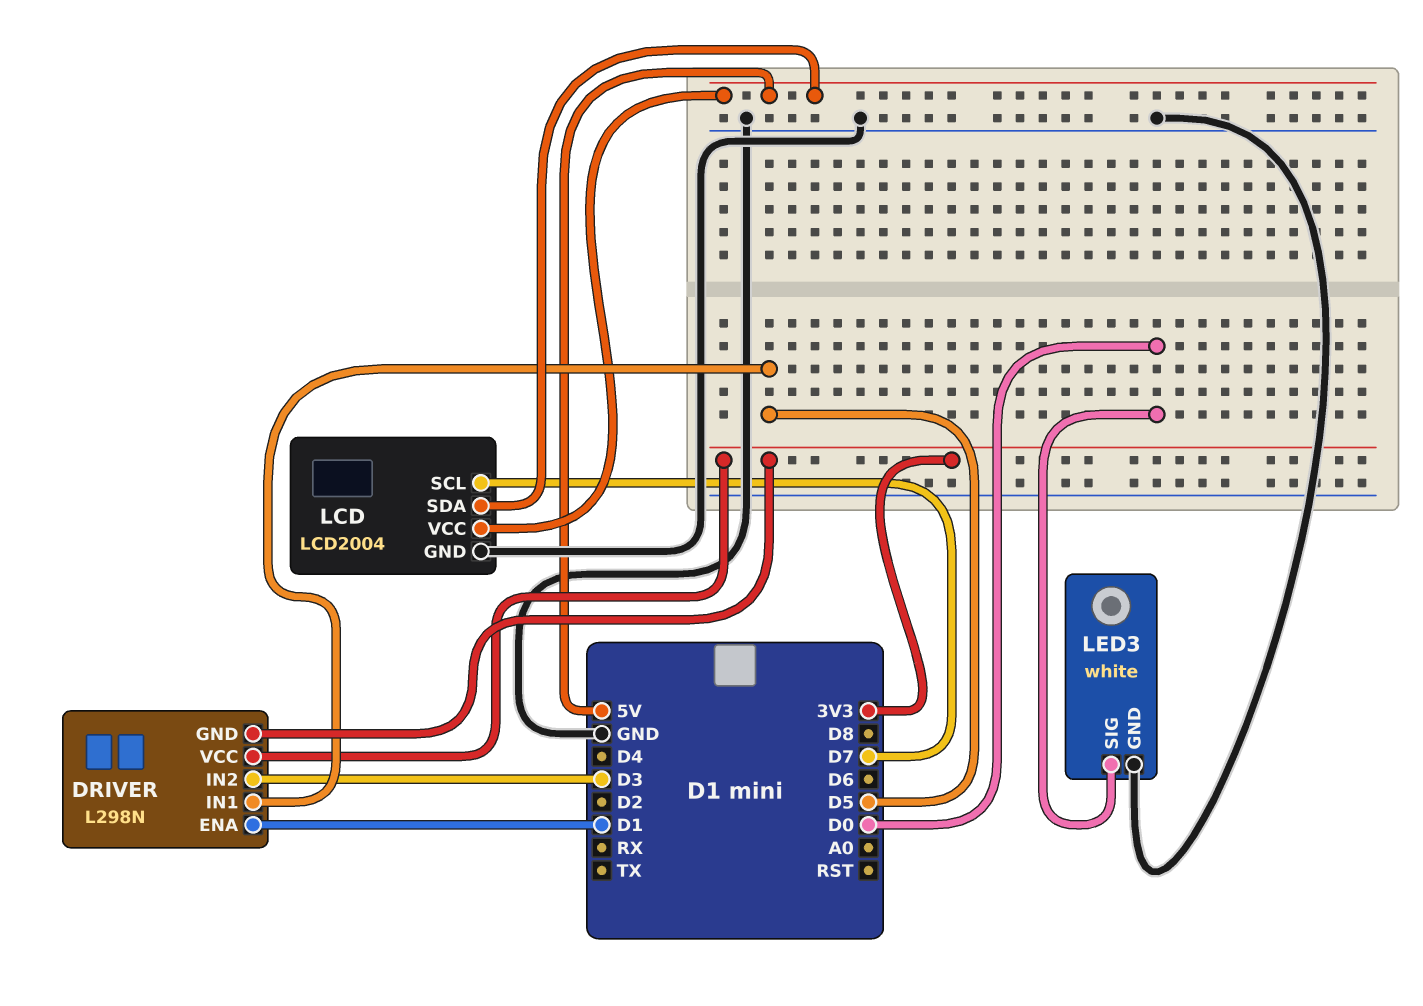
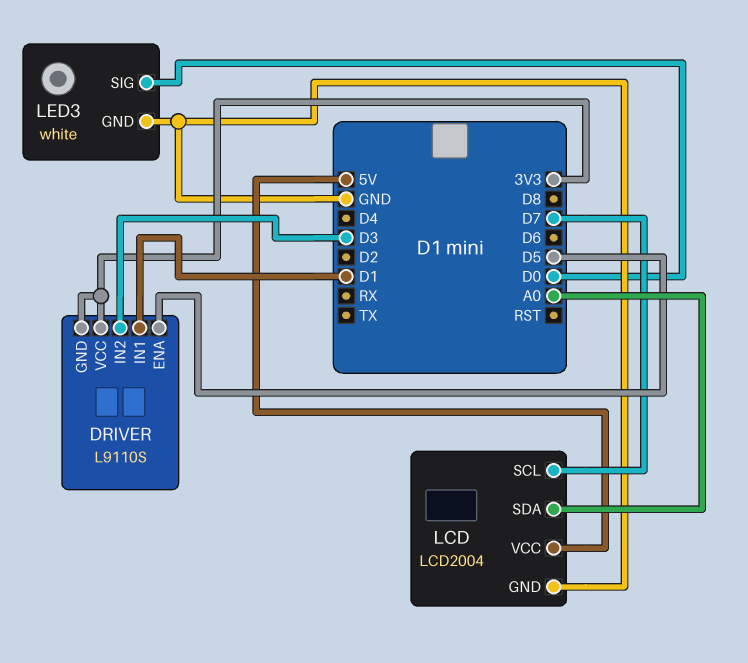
DRIVER: L298N -> L9110S
DRIVER pin ENA: D1 -> D5
DRIVER pin IN1: D5 -> D1
LCD pin SDA: 5V -> A0

